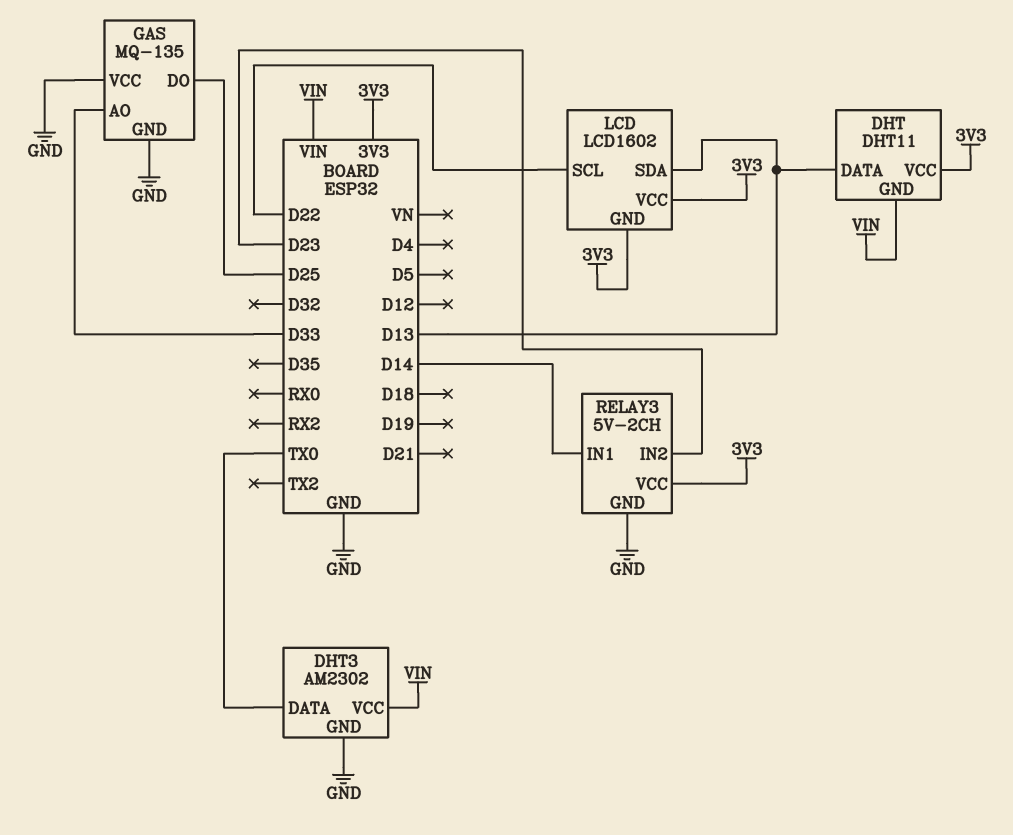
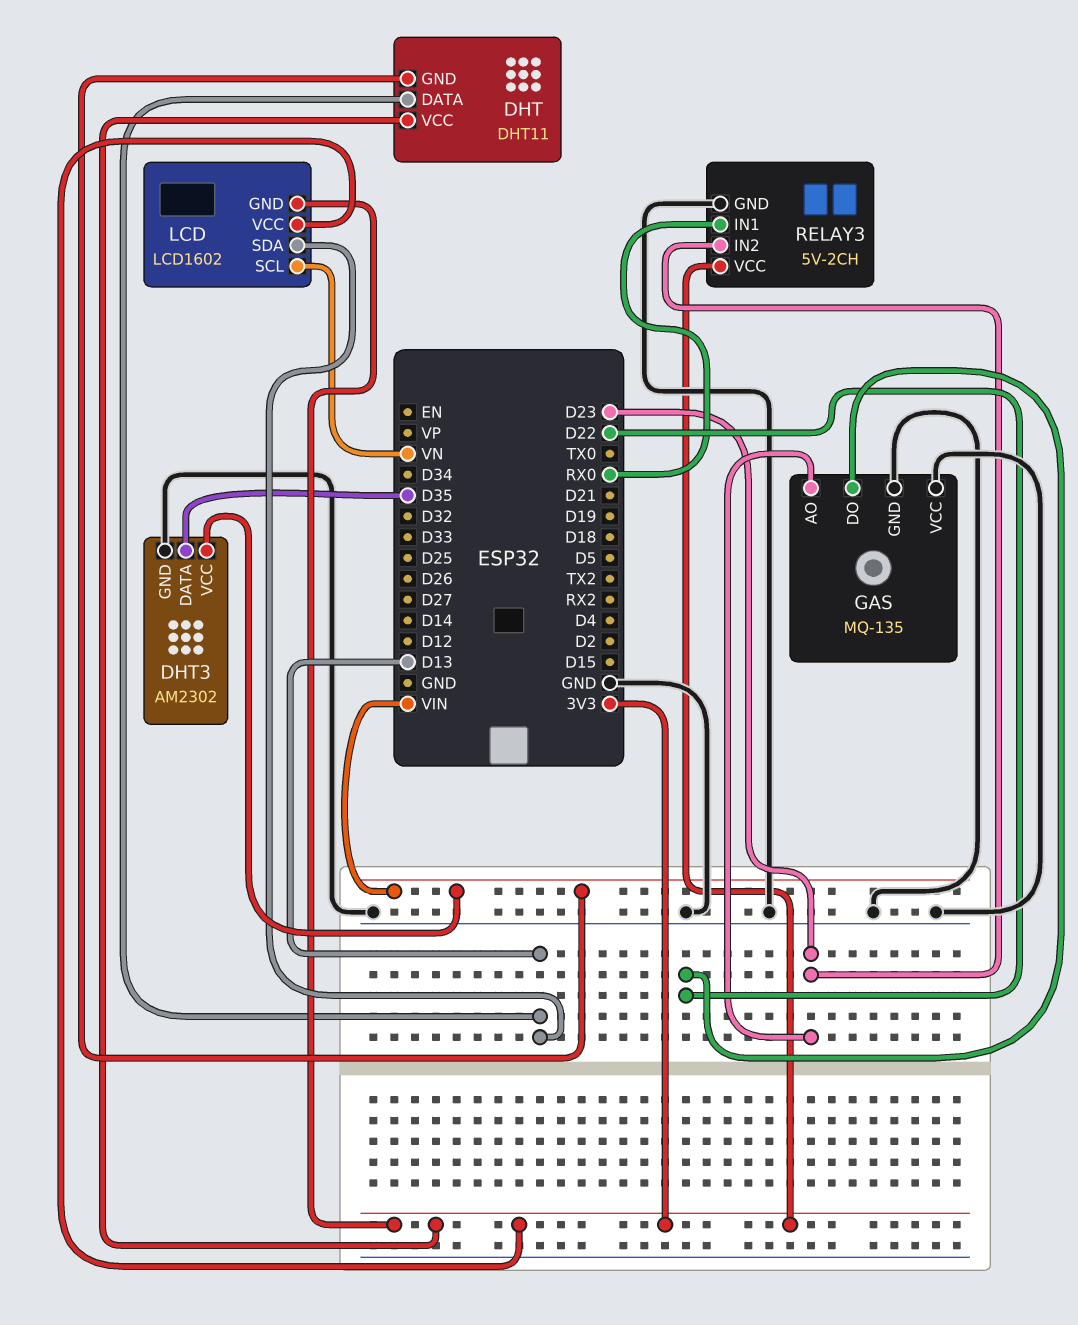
DHT3 pin DATA: TX0 -> D35
GAS pin AO: D33 -> D23
GAS pin DO: D25 -> D22
LCD pin SCL: D22 -> VN
RELAY3 pin IN1: D14 -> RX0

